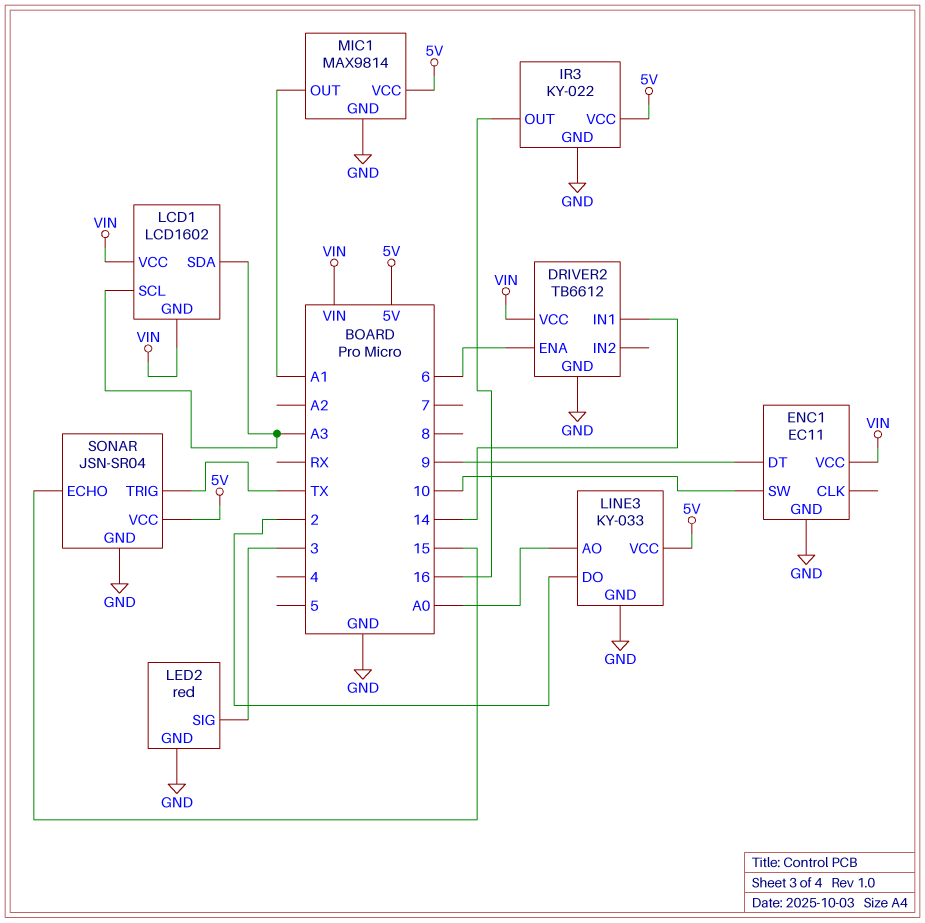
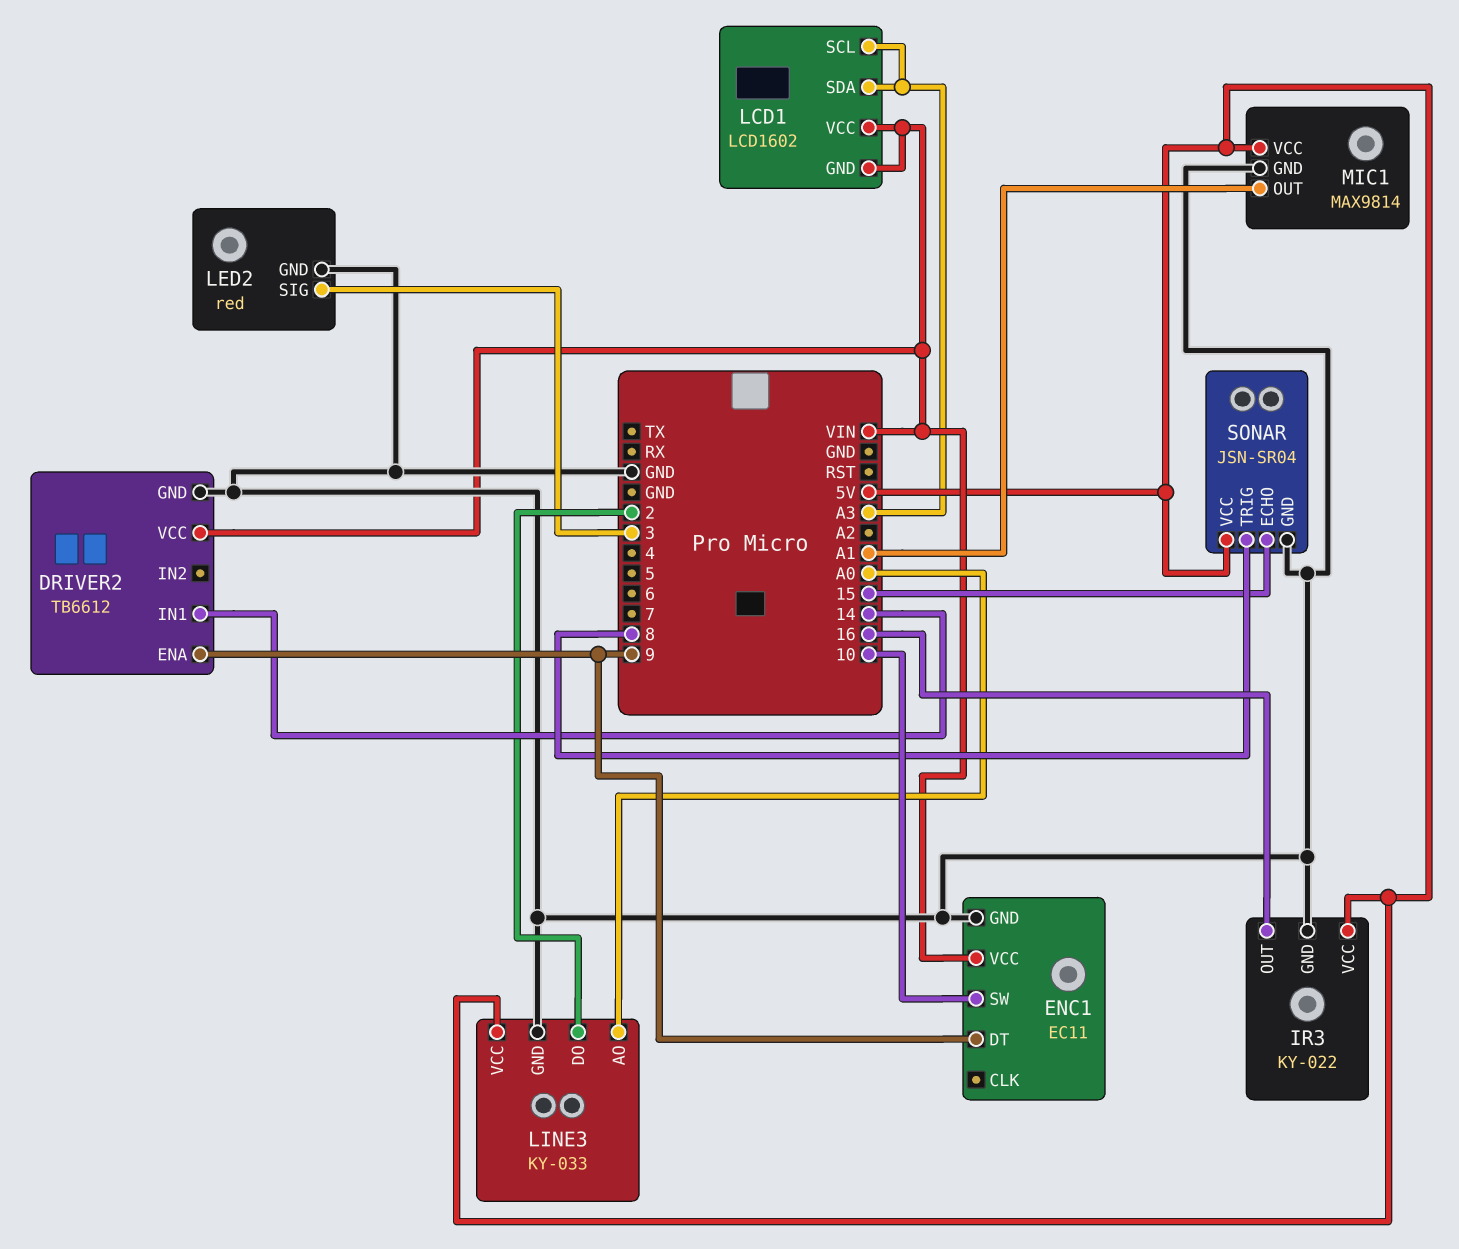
DRIVER2 pin ENA: 6 -> 9
SONAR pin TRIG: TX -> 8

